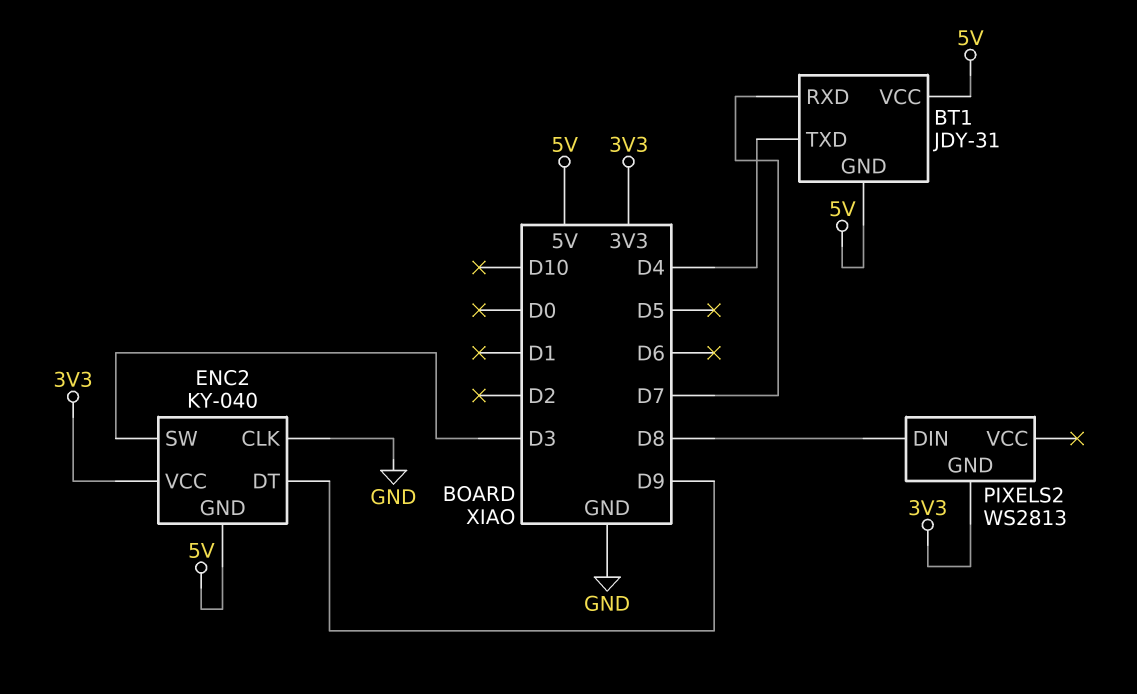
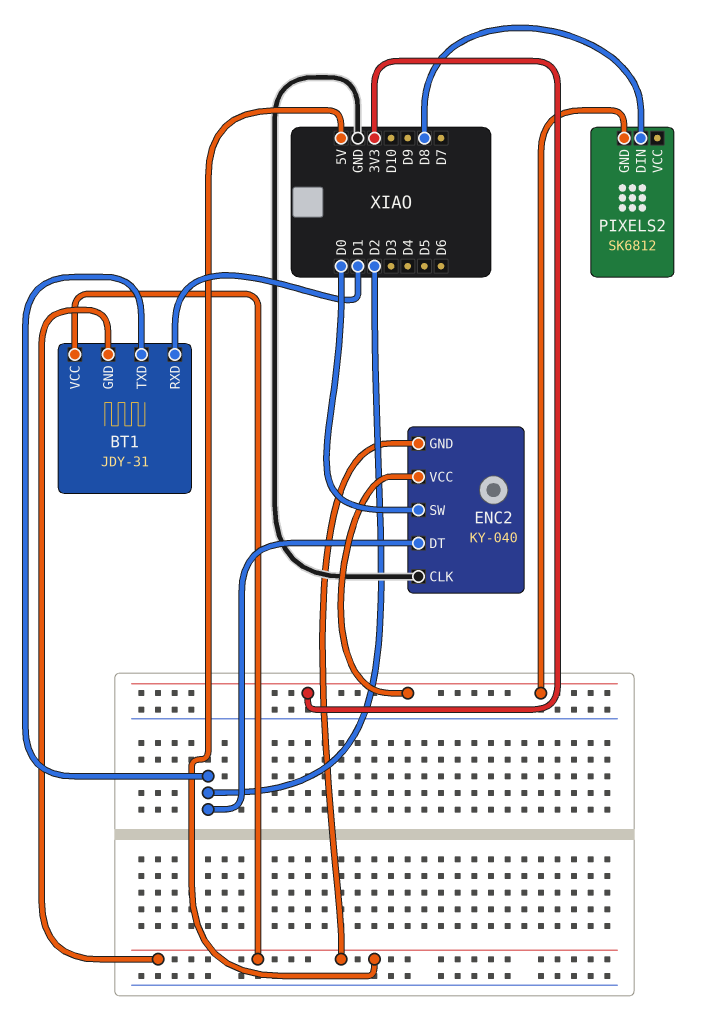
BT1 pin RXD: D7 -> D1
BT1 pin TXD: D4 -> D2
ENC2 pin DT: D9 -> D2
ENC2 pin SW: D3 -> D0
PIXELS2: WS2813 -> SK6812

